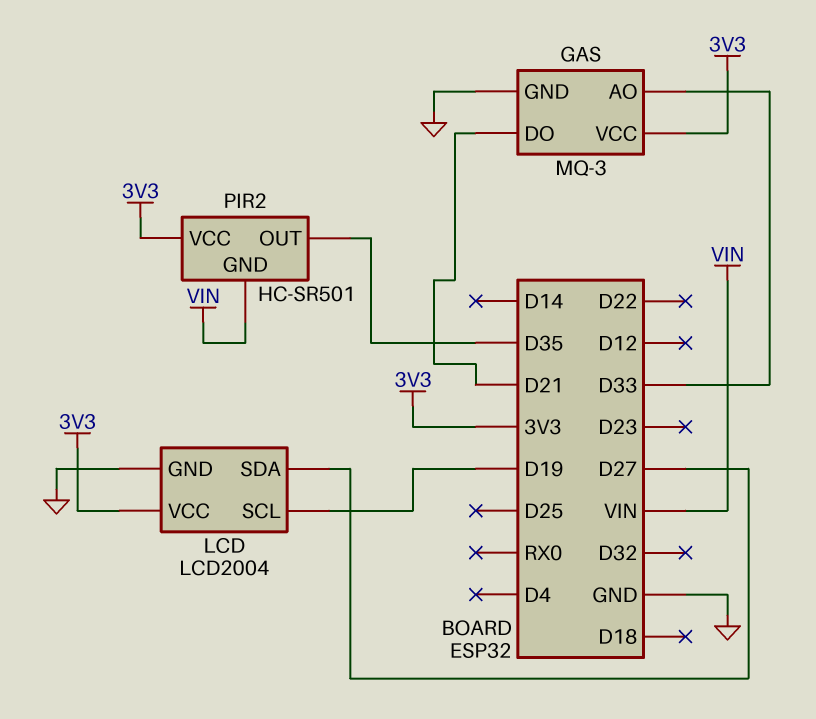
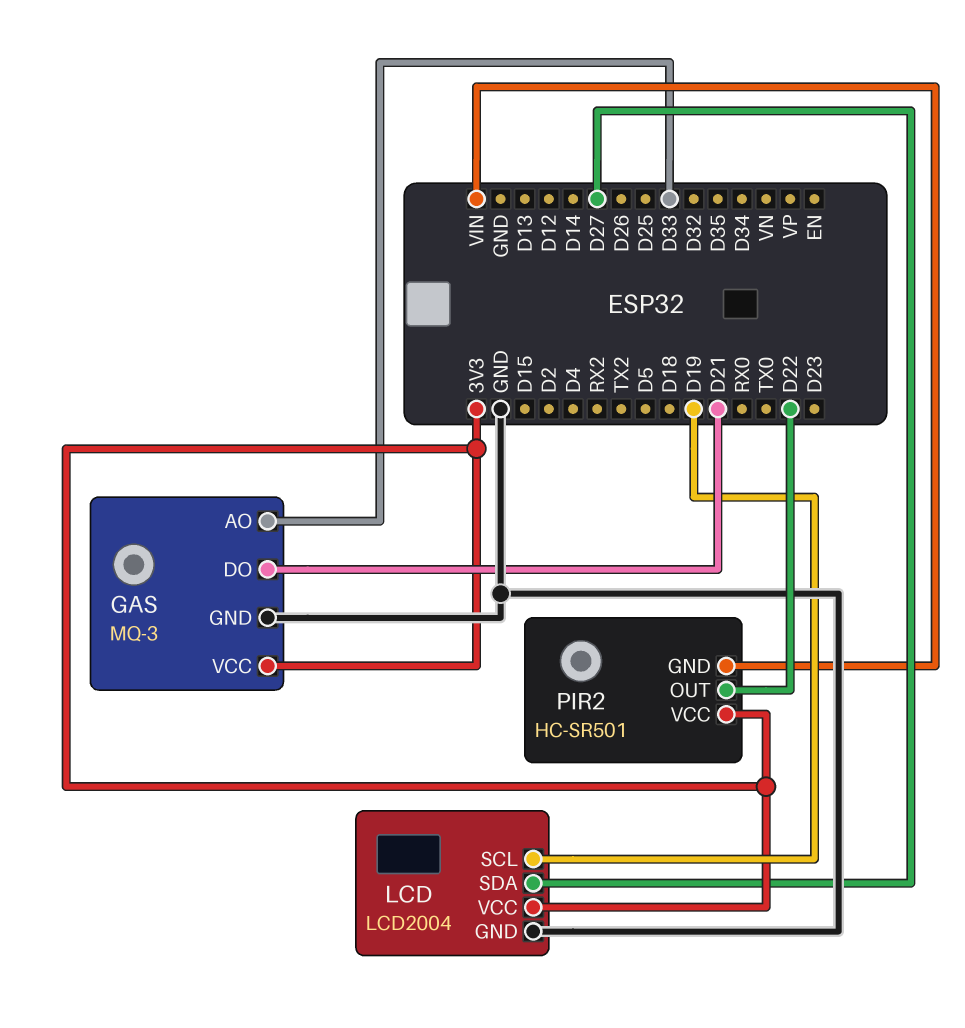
PIR2 pin OUT: D35 -> D22

